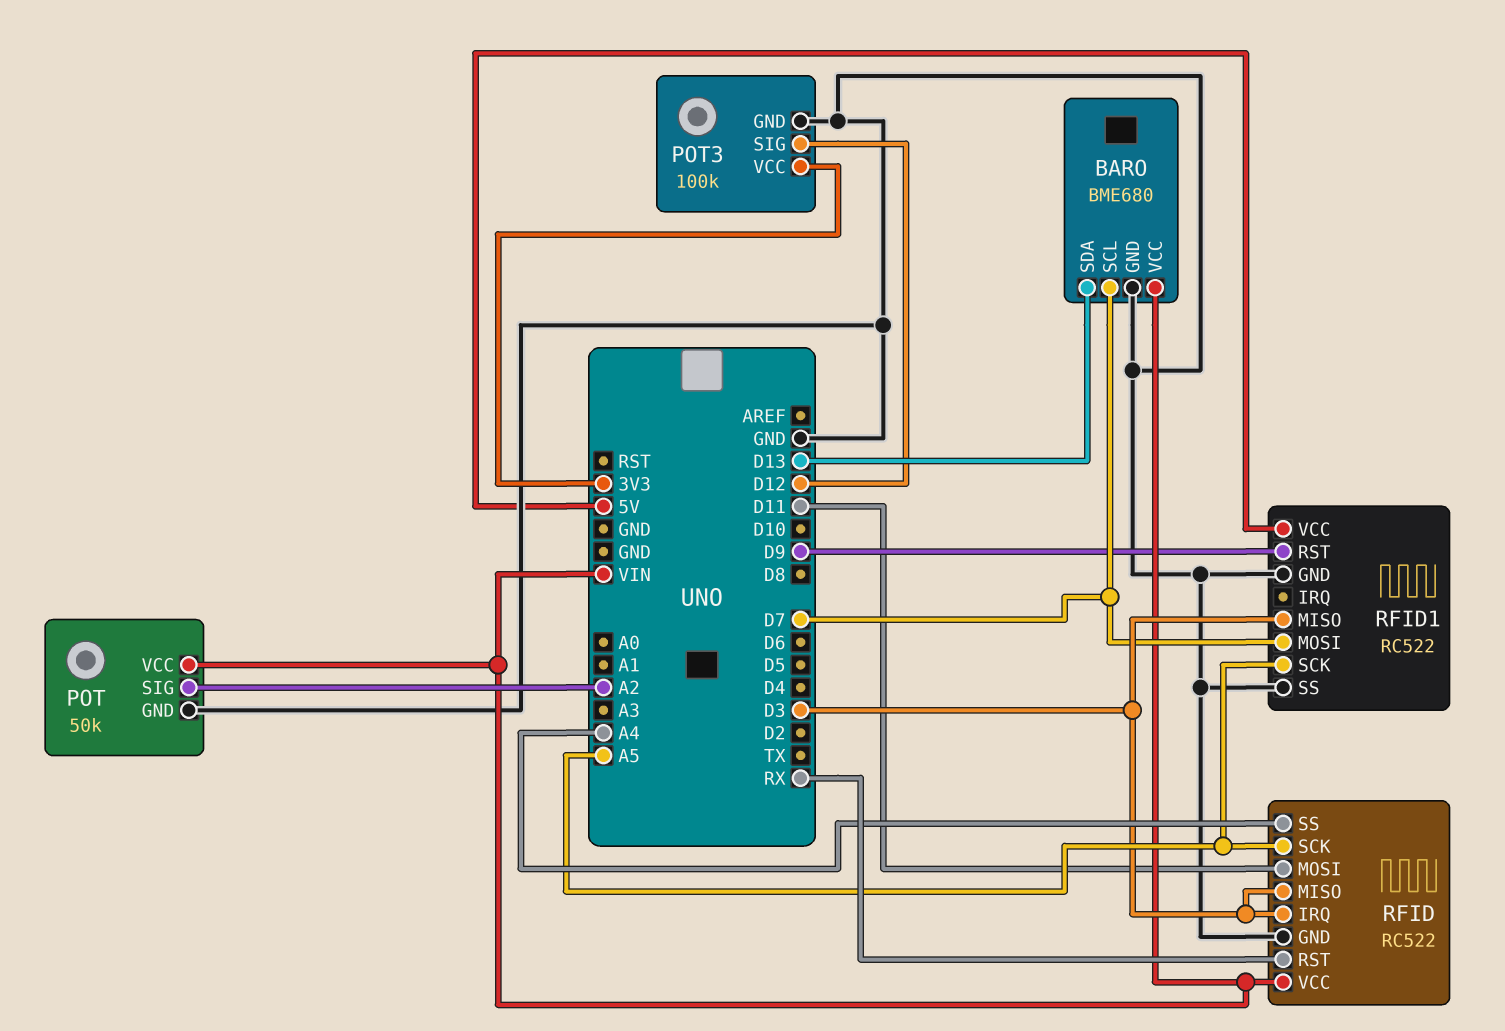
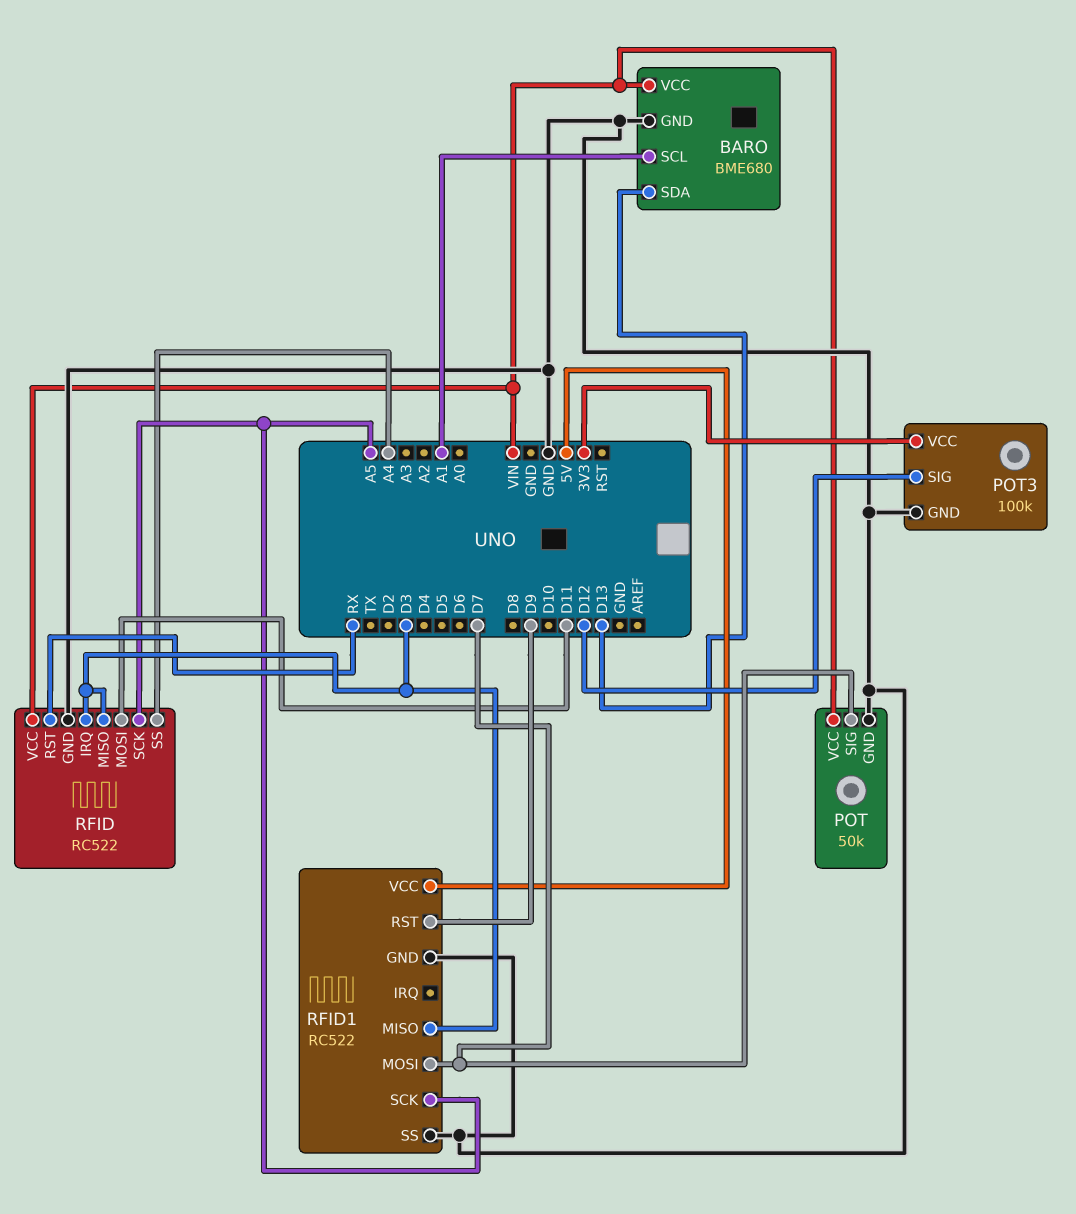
BARO pin SCL: D7 -> A1
POT pin SIG: A2 -> D7

